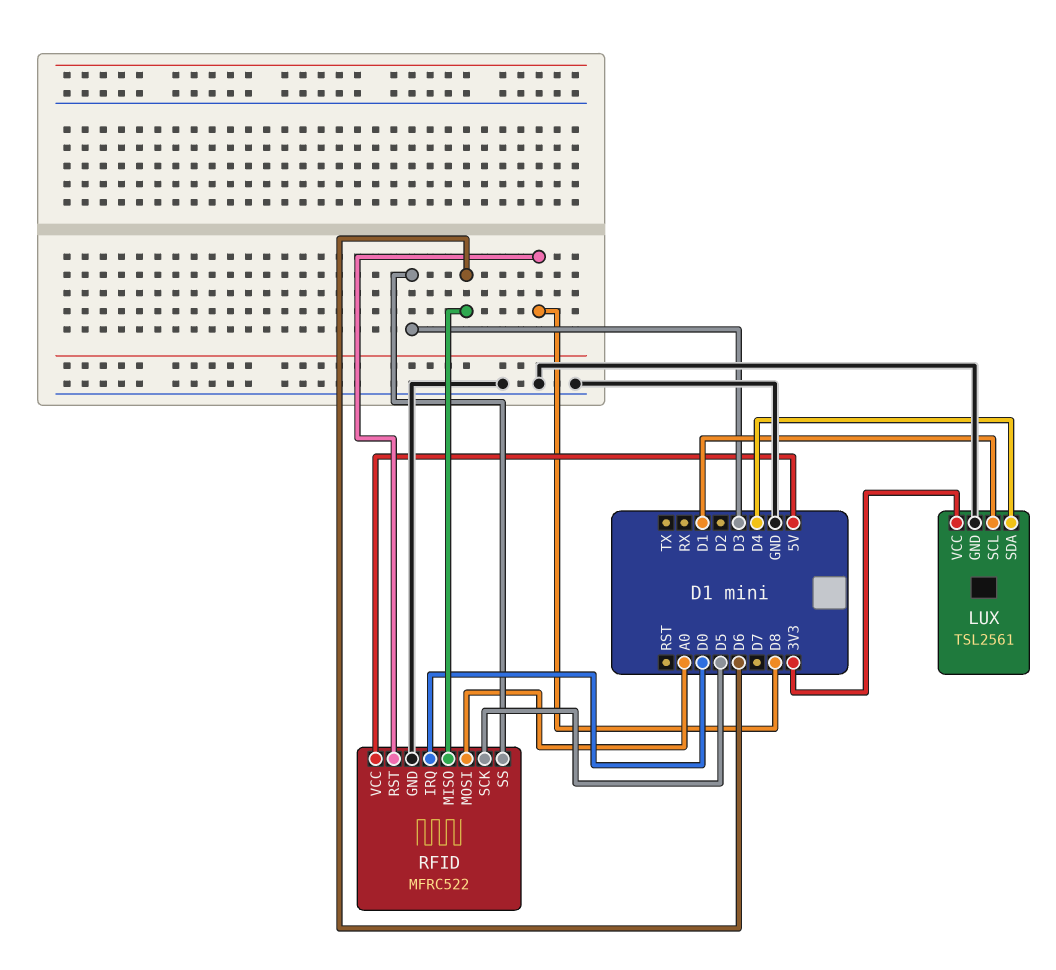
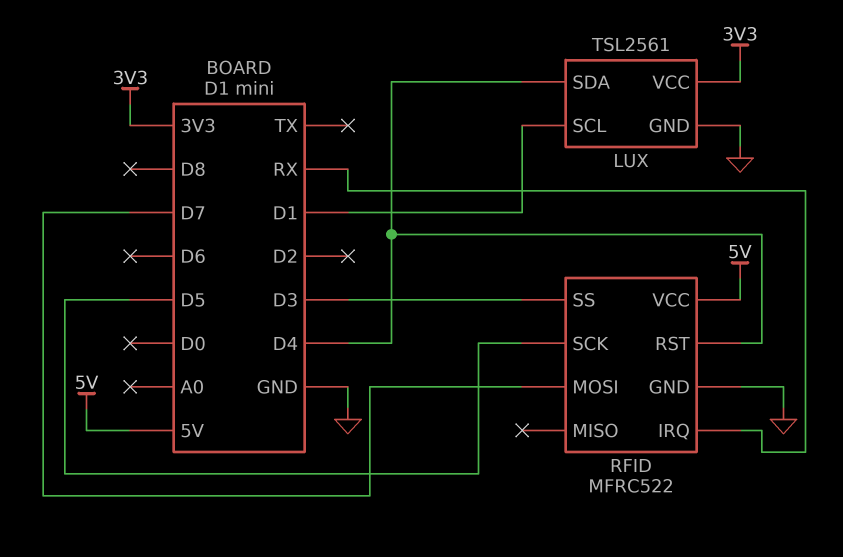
RFID pin IRQ: D0 -> RX
RFID pin MISO: D6 -> none
RFID pin MOSI: A0 -> D7
RFID pin RST: D8 -> D4

